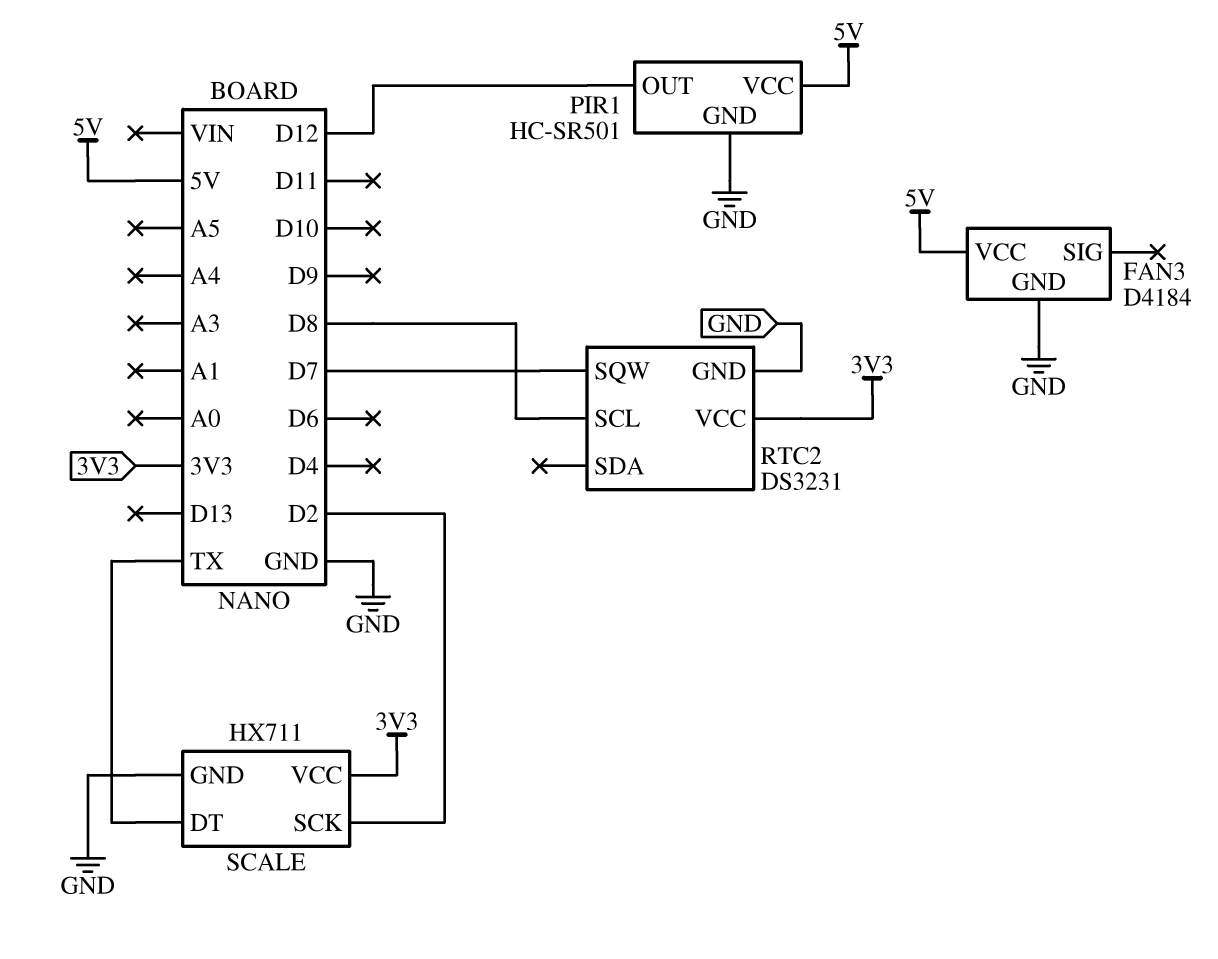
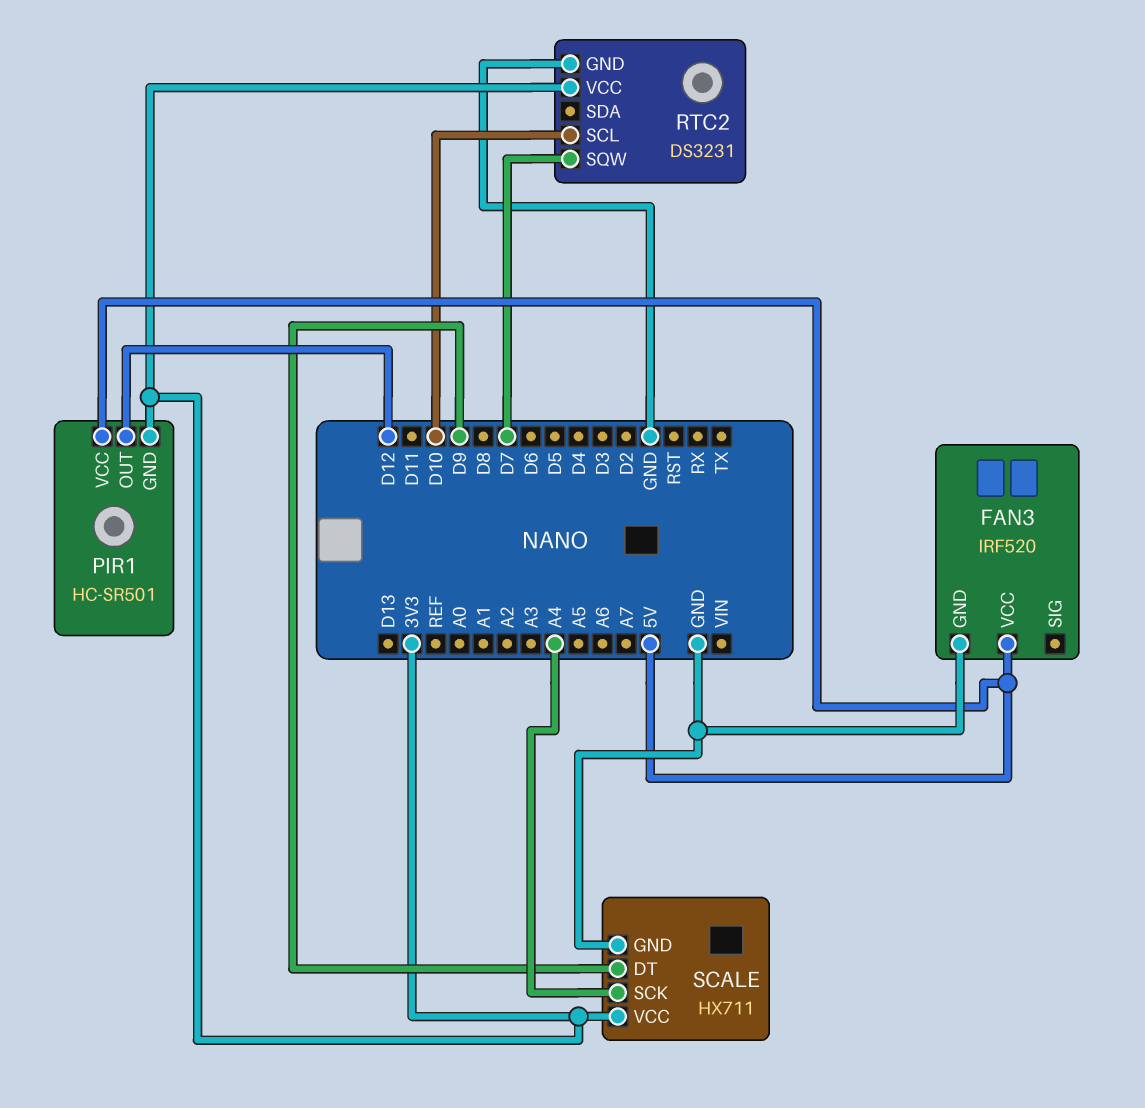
FAN3: D4184 -> IRF520
PIR1 pin GND: GND -> 3V3
RTC2 pin SCL: D8 -> D10
SCALE pin DT: TX -> D9
SCALE pin SCK: D2 -> A4

